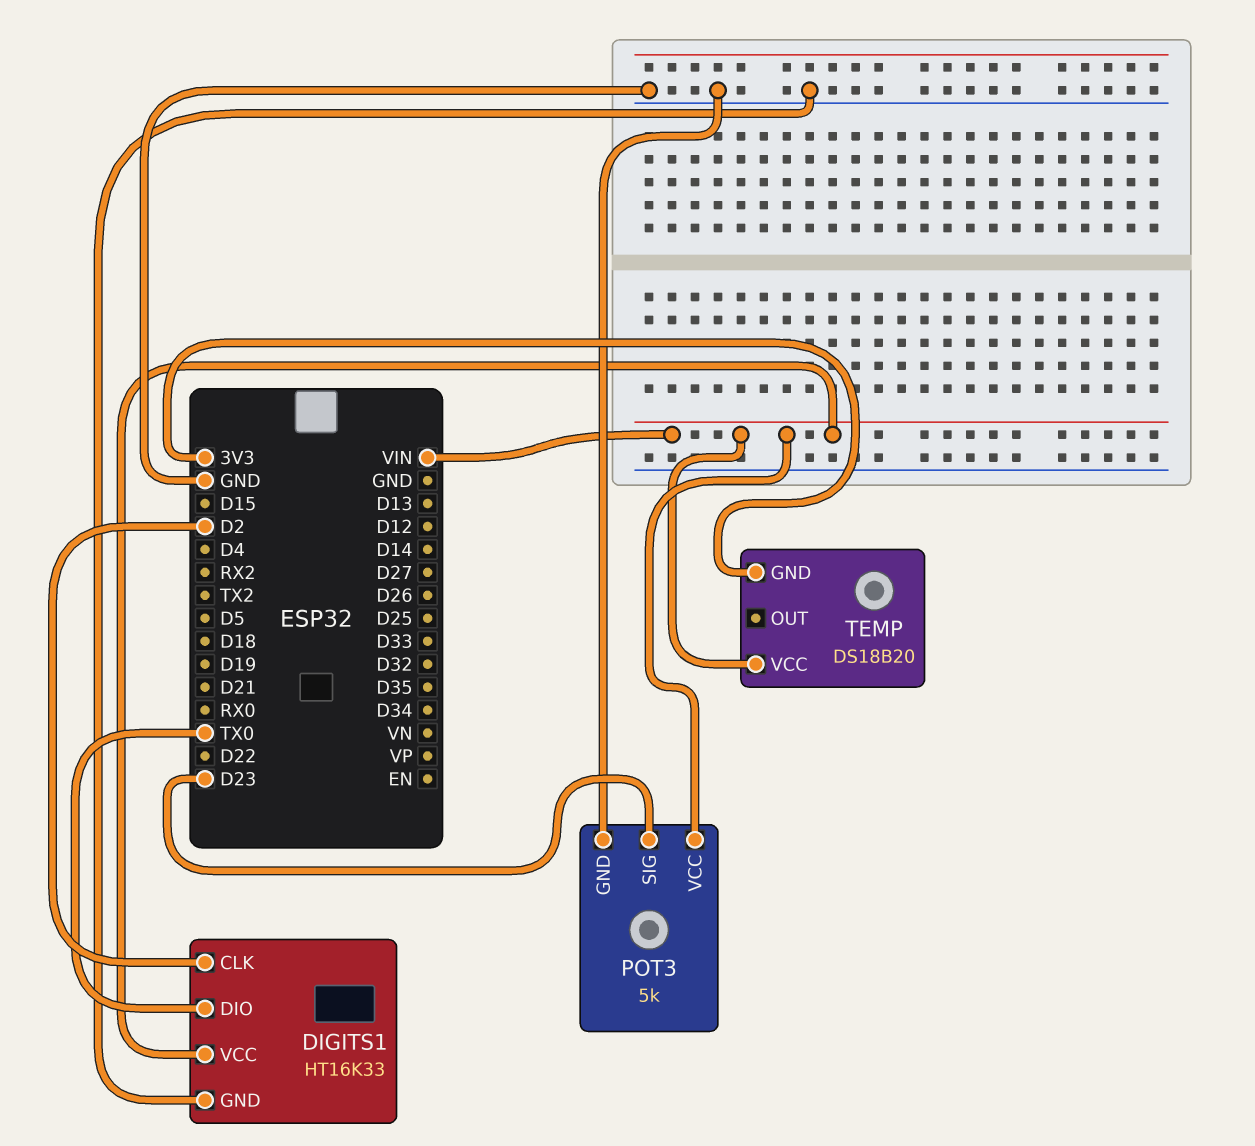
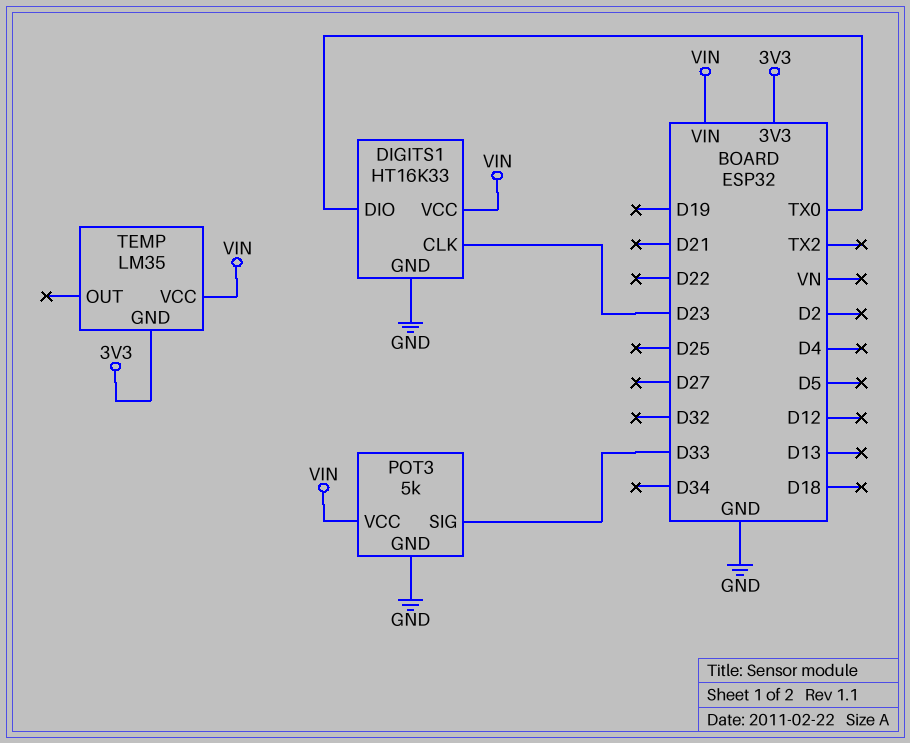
DIGITS1 pin CLK: D2 -> D23
POT3 pin SIG: D23 -> D33
TEMP: DS18B20 -> LM35

